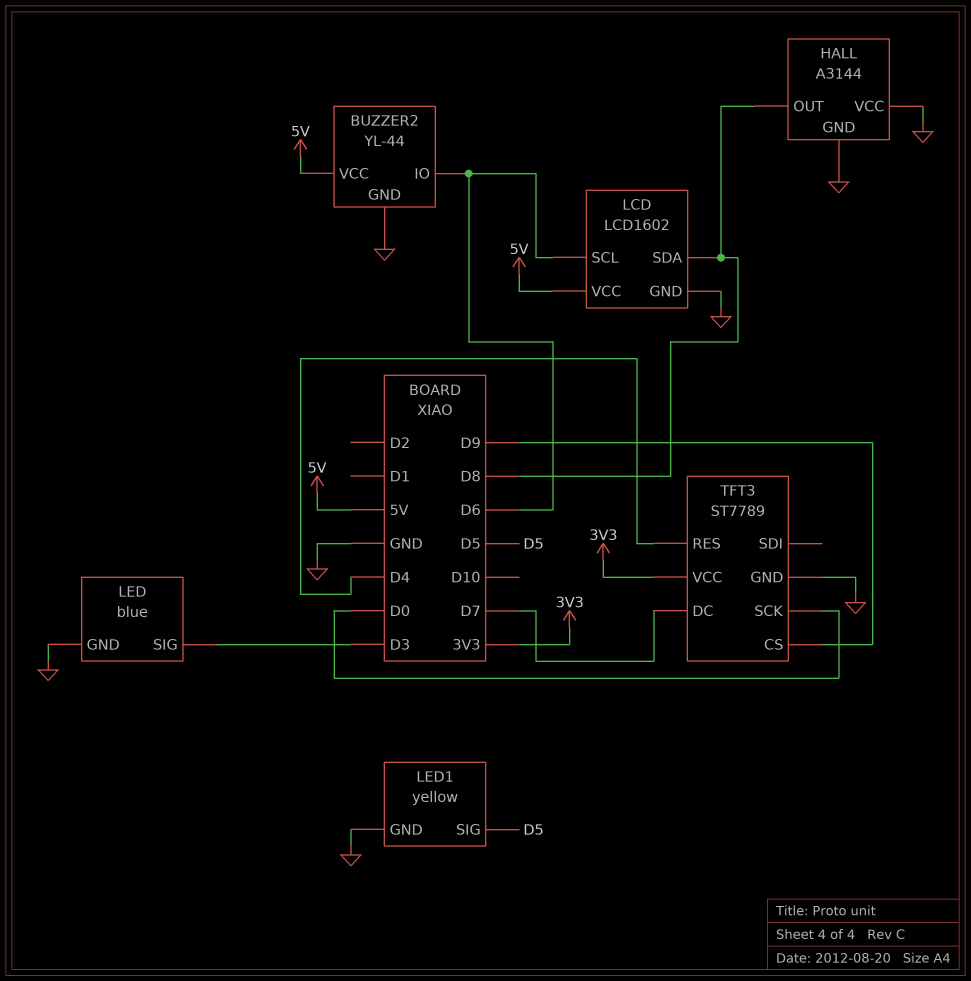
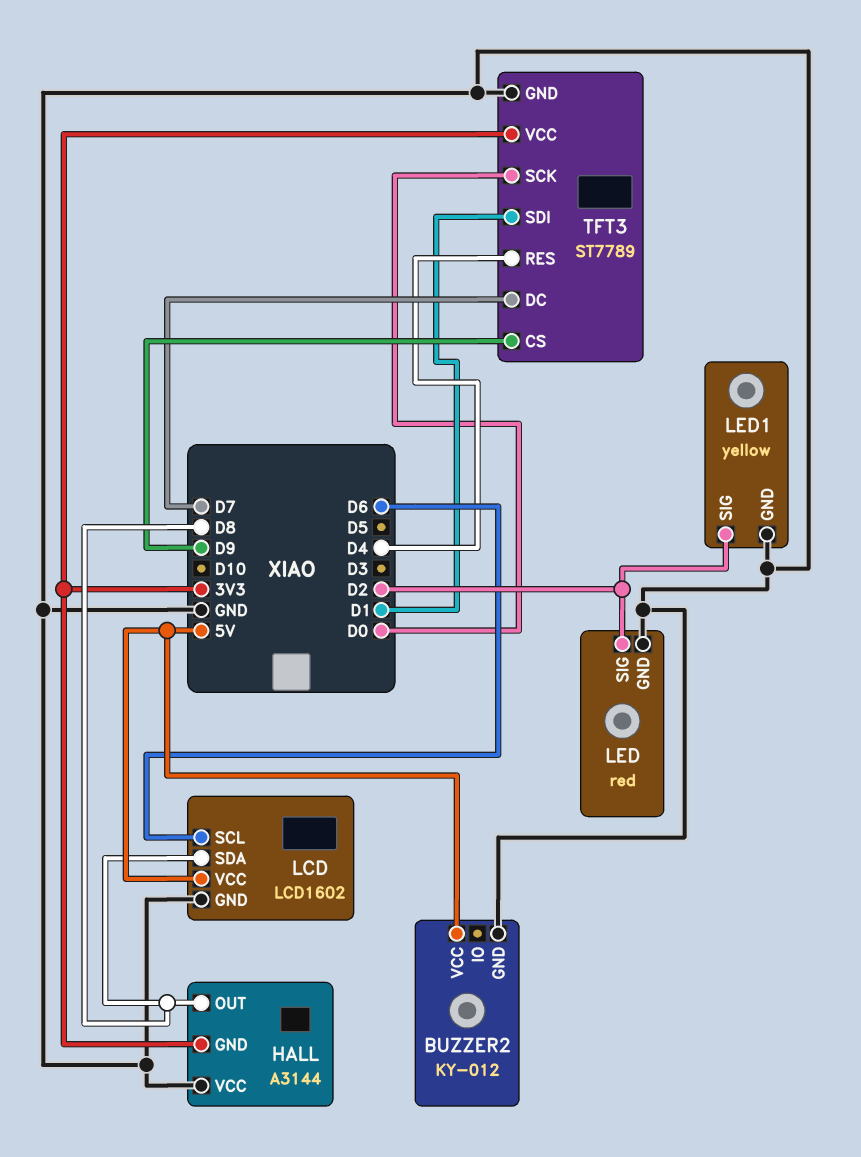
BUZZER2: YL-44 -> KY-012
BUZZER2 pin IO: D6 -> none
HALL pin GND: GND -> 3V3
LED: blue -> red
LED pin SIG: D3 -> D2
LED1 pin SIG: D5 -> D2
TFT3 pin SDI: none -> D1

